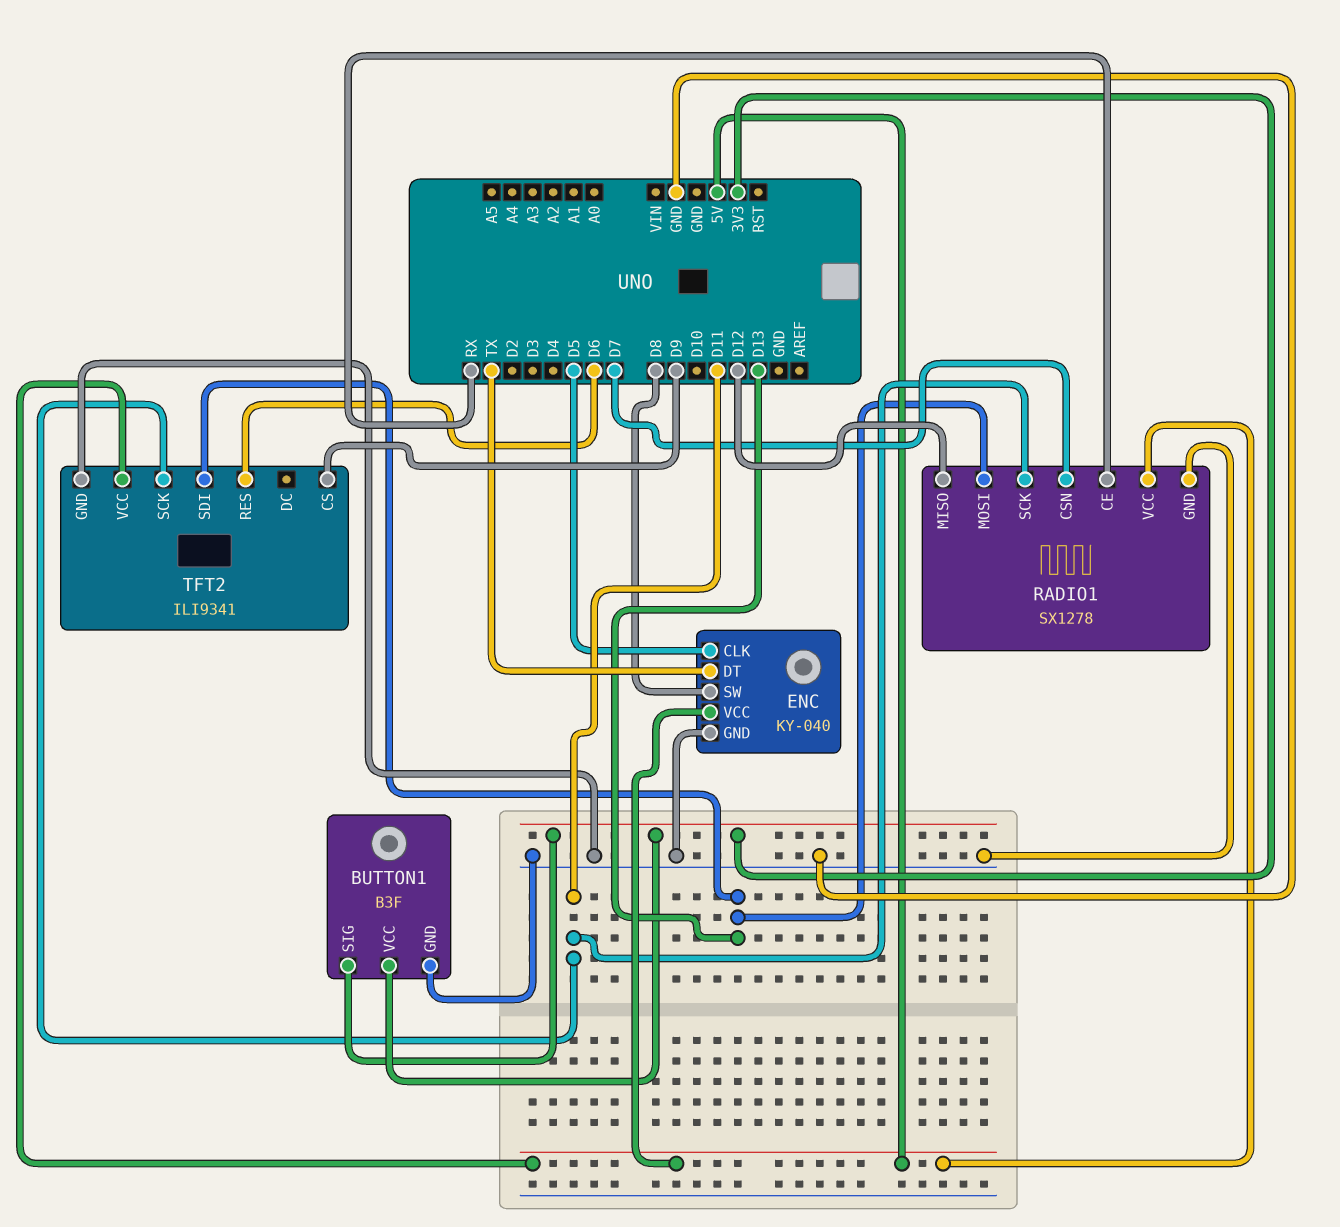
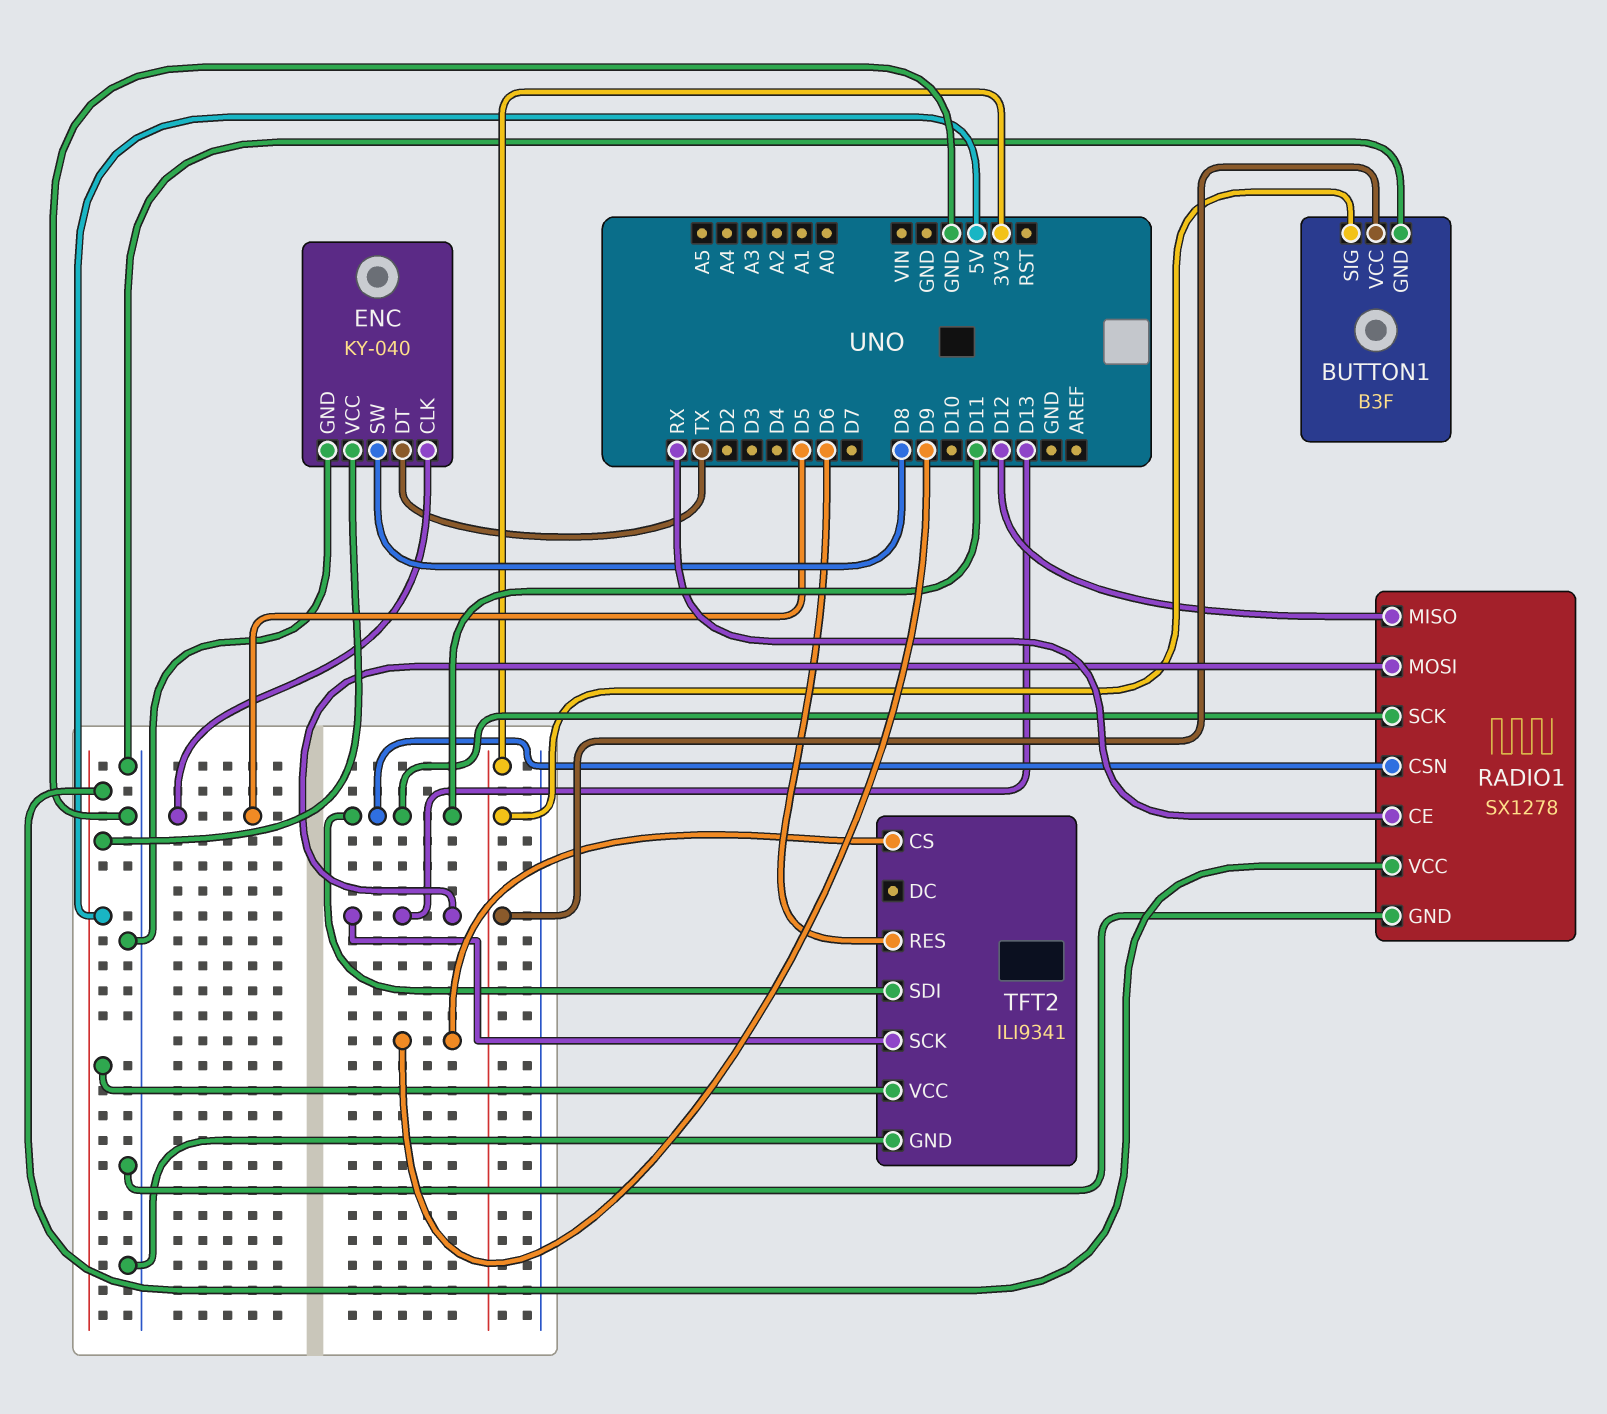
RADIO1 pin CSN: D7 -> D11
TFT2 pin SCK: D11 -> D13
TFT2 pin SDI: D13 -> D11

